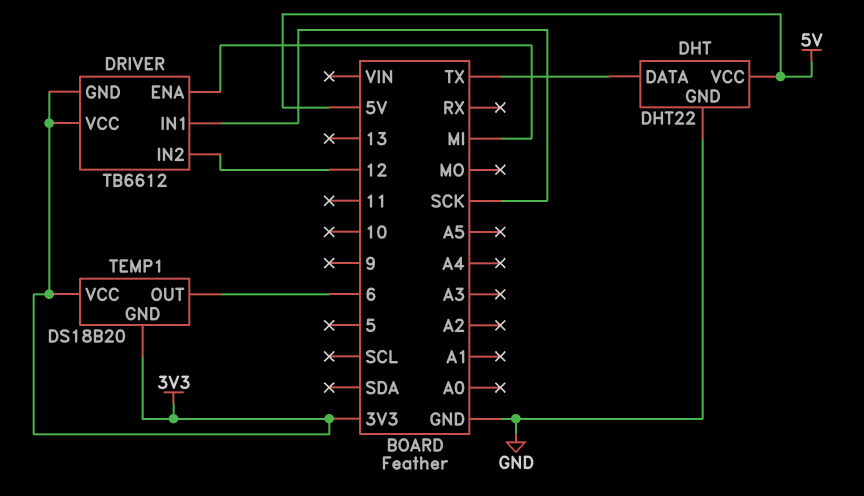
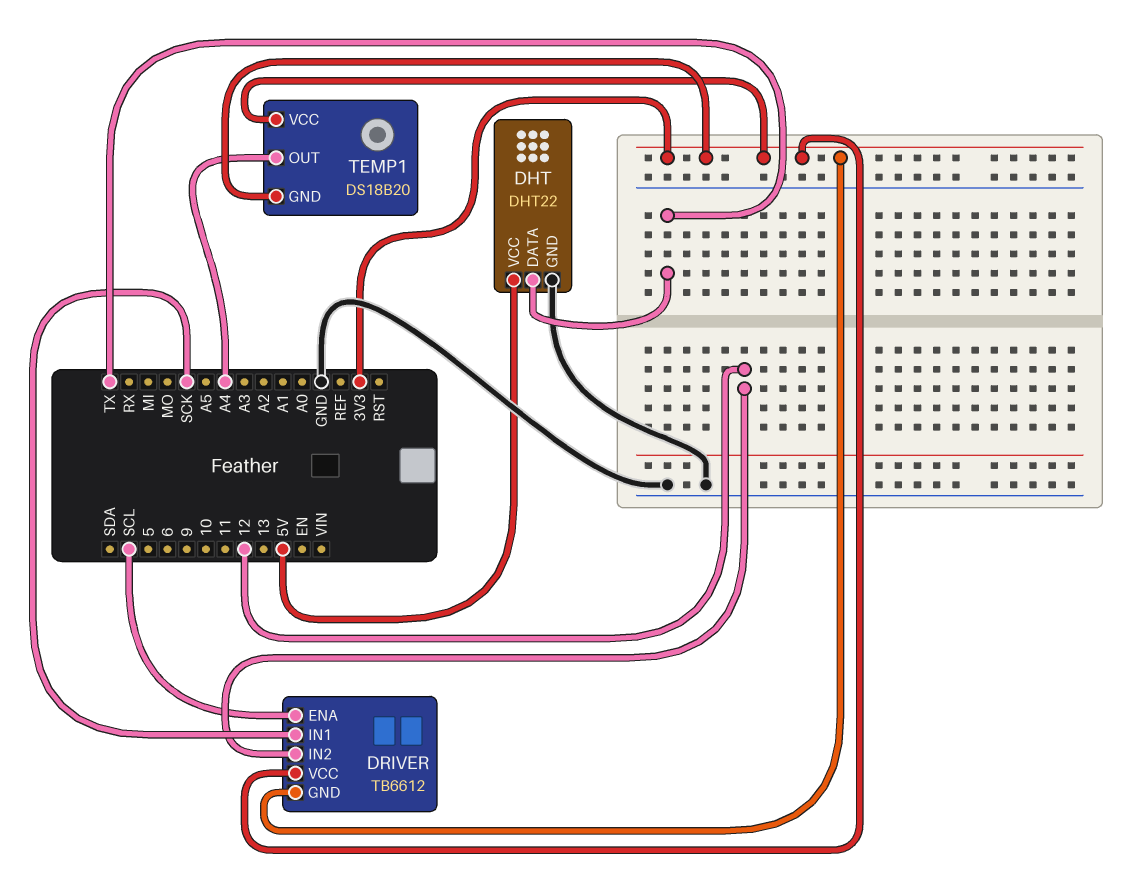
DRIVER pin ENA: MI -> SCL
TEMP1 pin OUT: 6 -> A4

